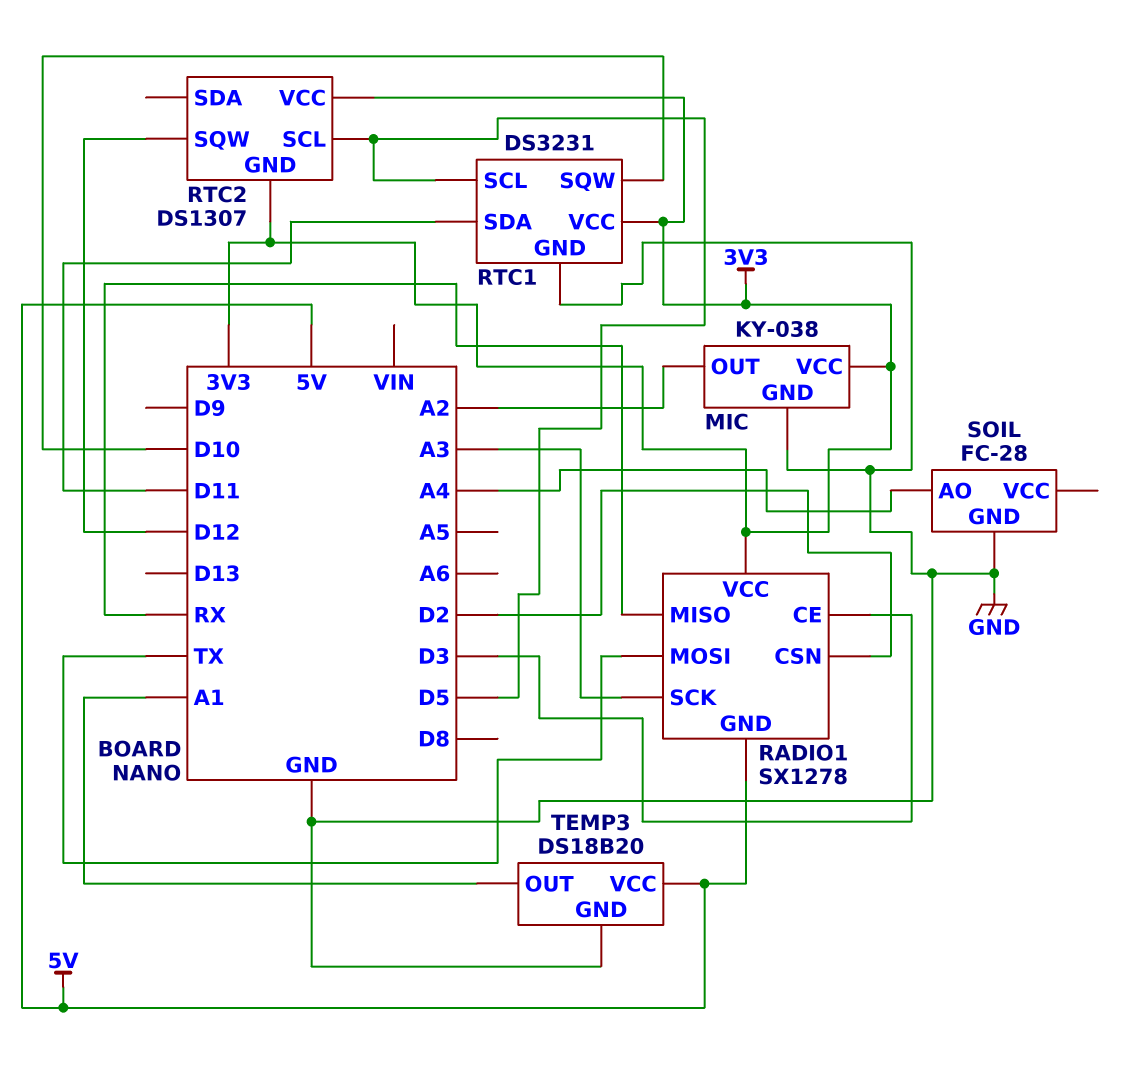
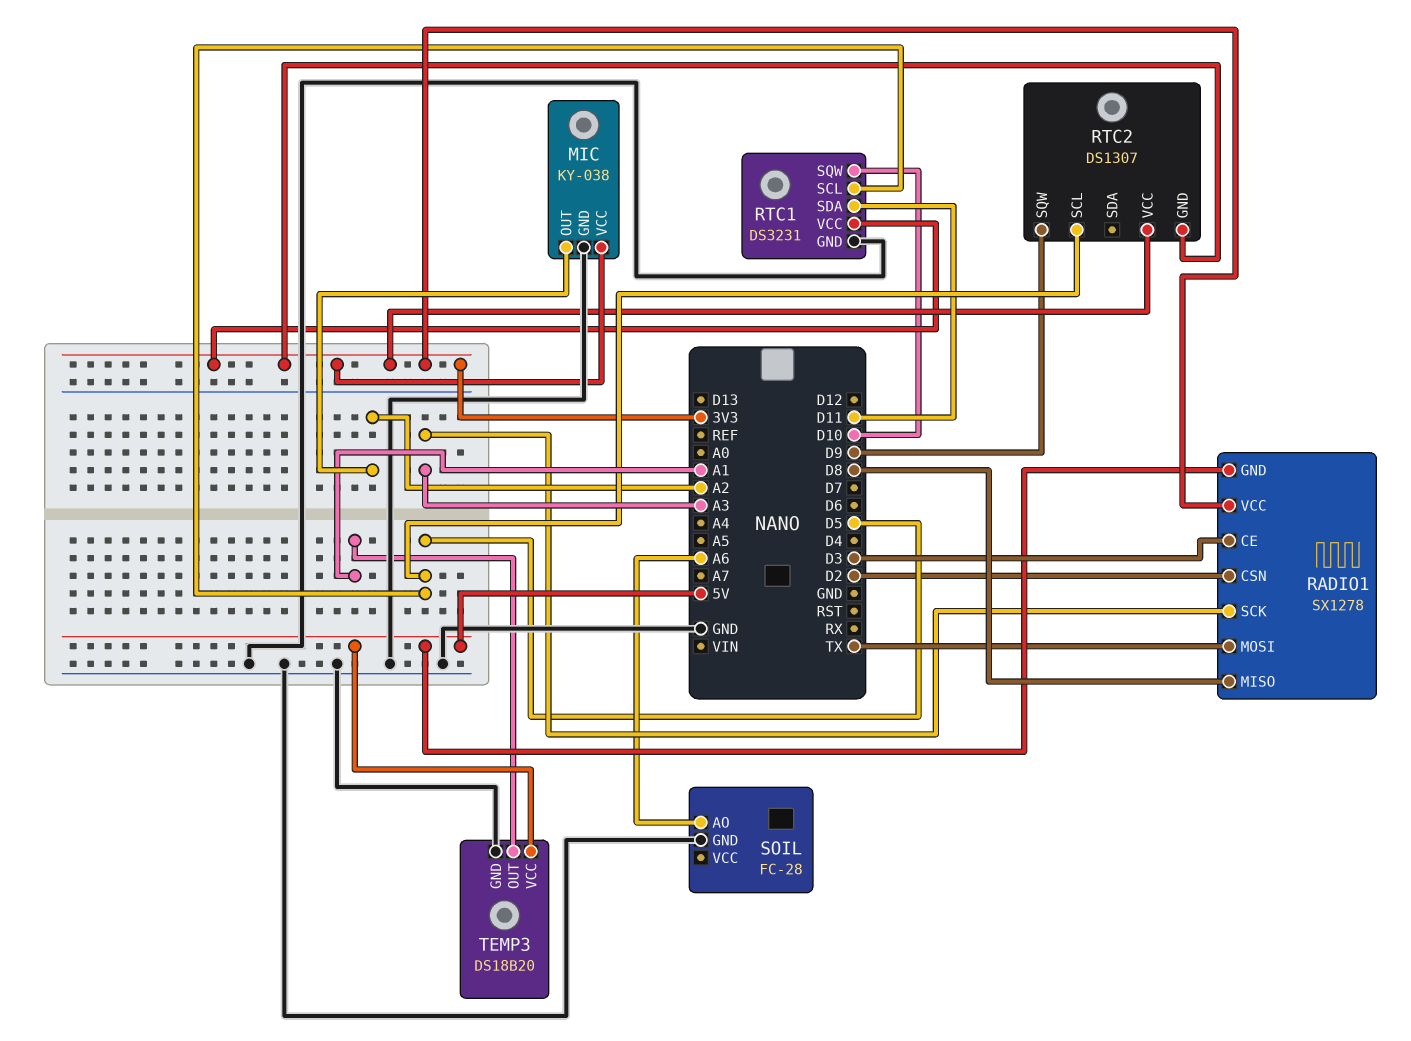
RADIO1 pin MISO: RX -> D8
RTC2 pin SQW: D12 -> D9
SOIL pin AO: A4 -> A6

